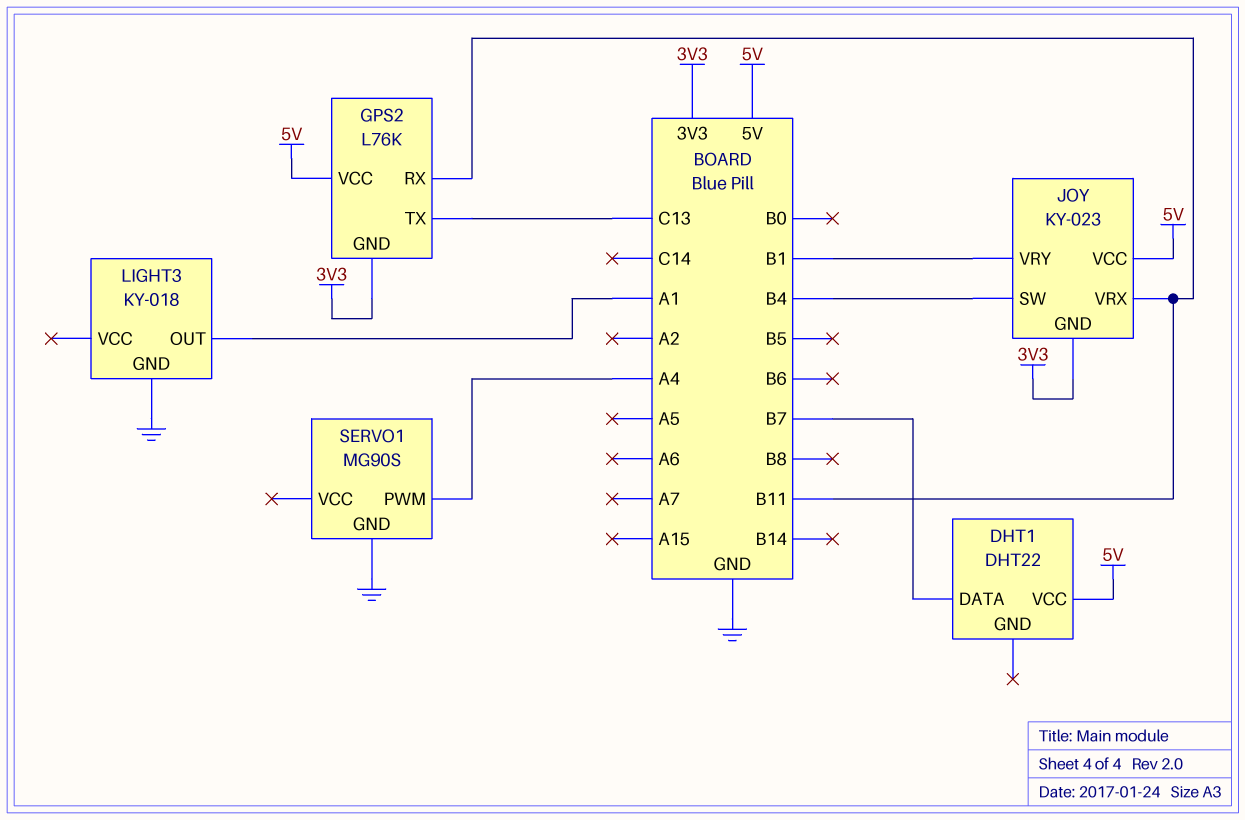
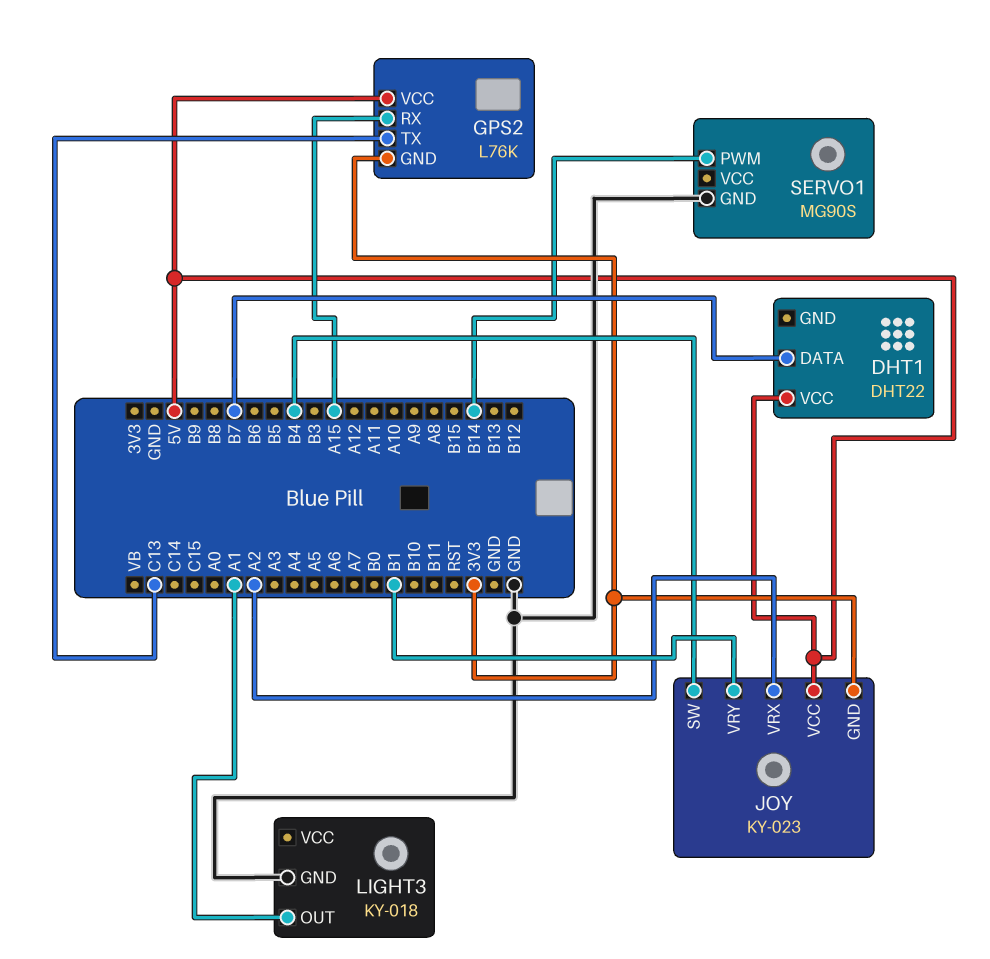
GPS2 pin RX: B11 -> A15
JOY pin VRX: B11 -> A2
SERVO1 pin PWM: A4 -> B14

